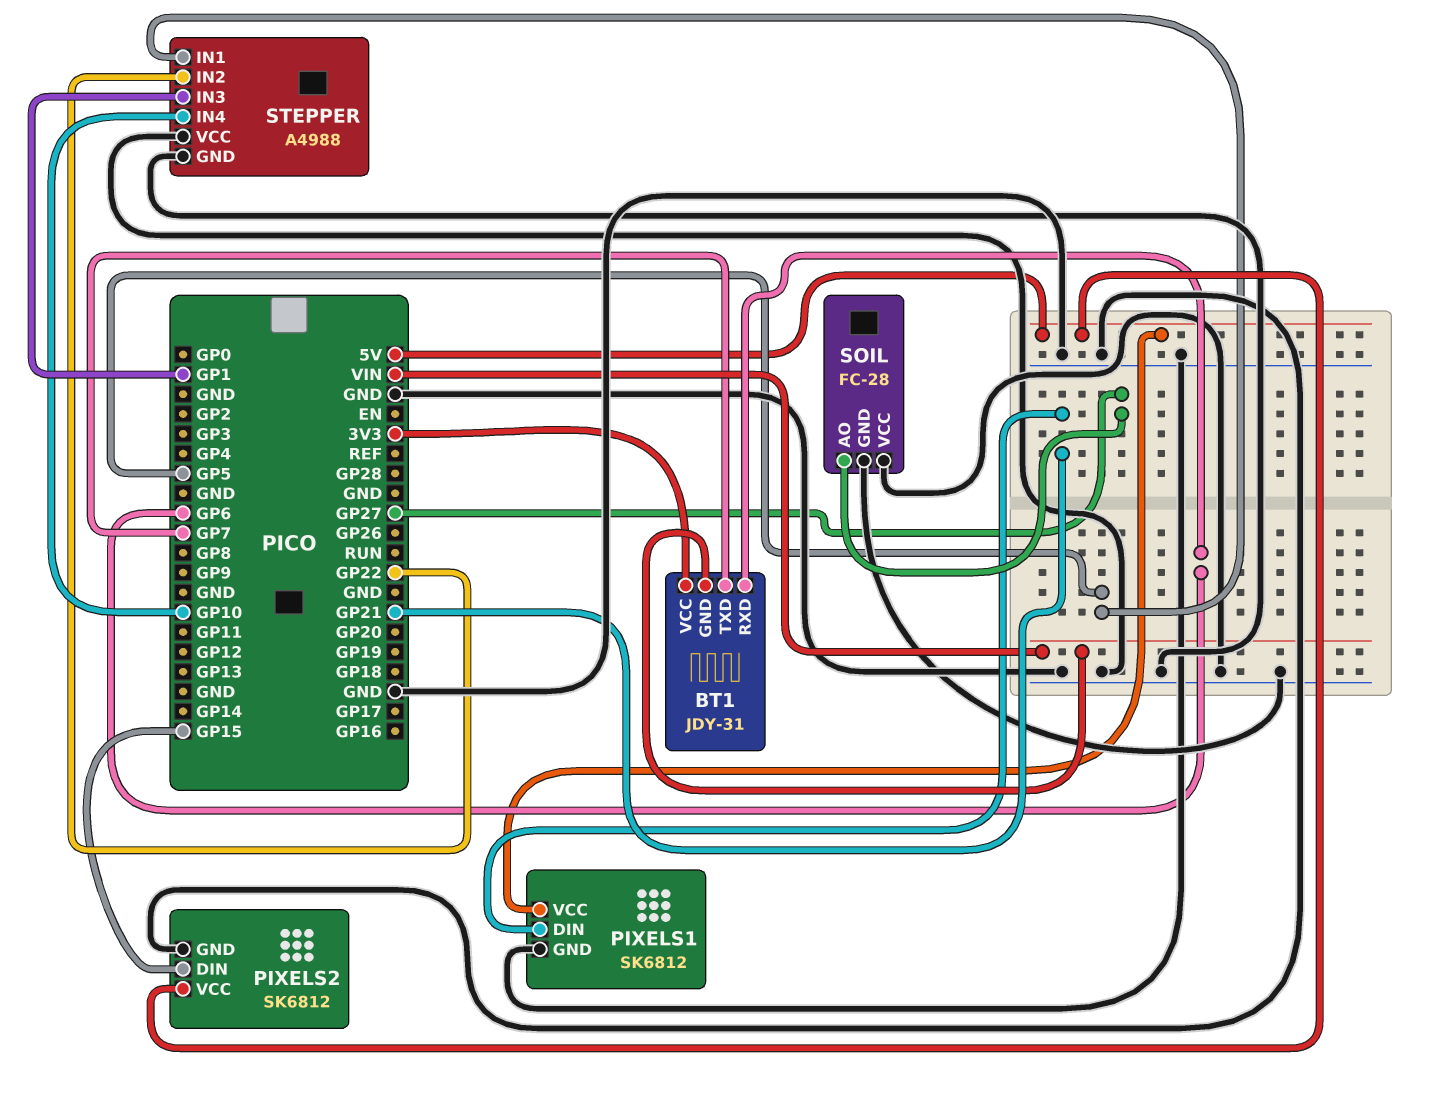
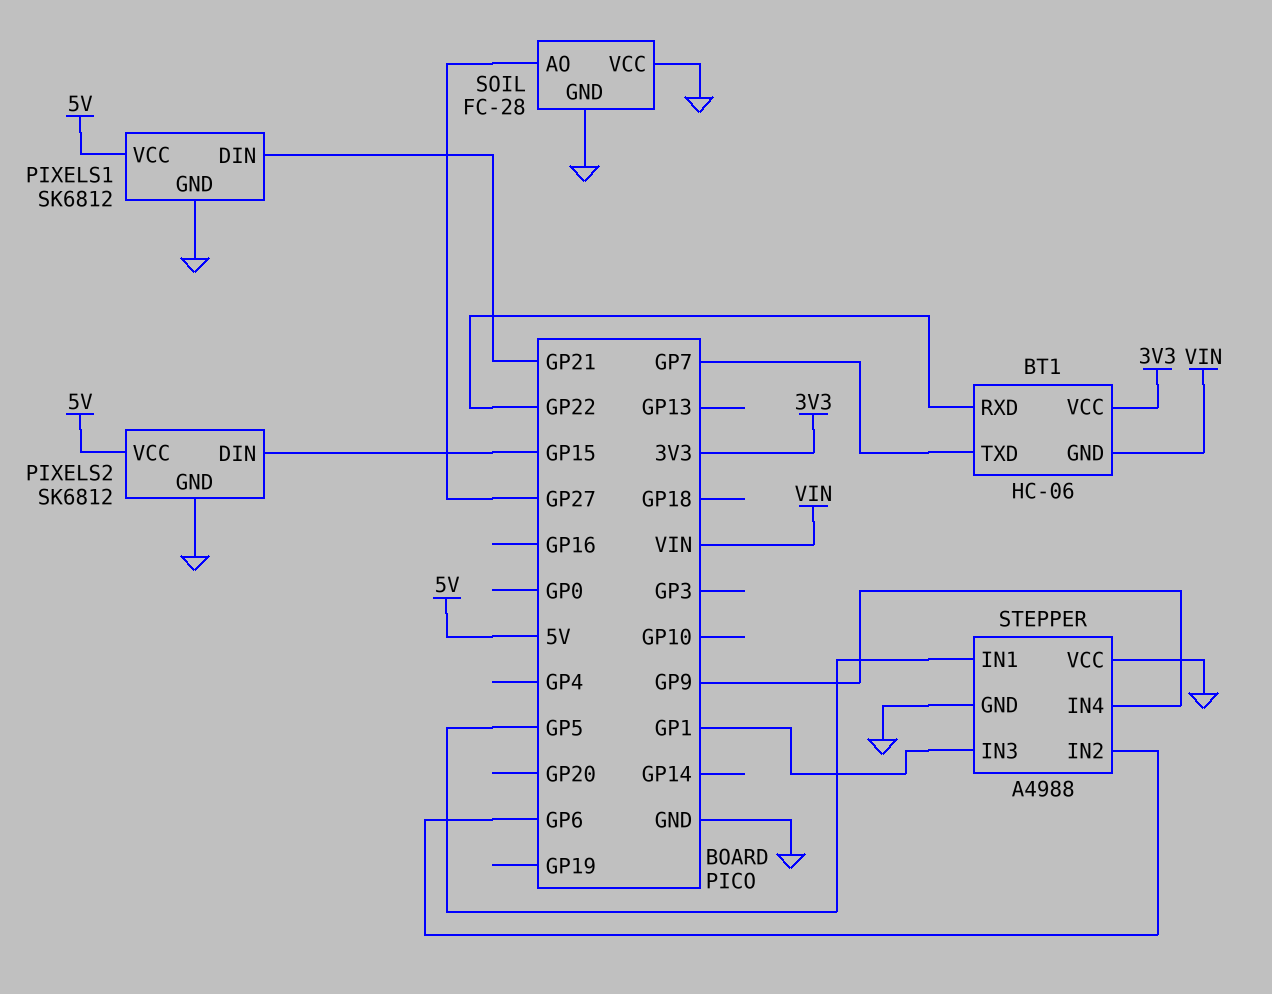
BT1: JDY-31 -> HC-06
BT1 pin RXD: GP6 -> GP22
STEPPER pin IN2: GP22 -> GP6
STEPPER pin IN4: GP10 -> GP9

